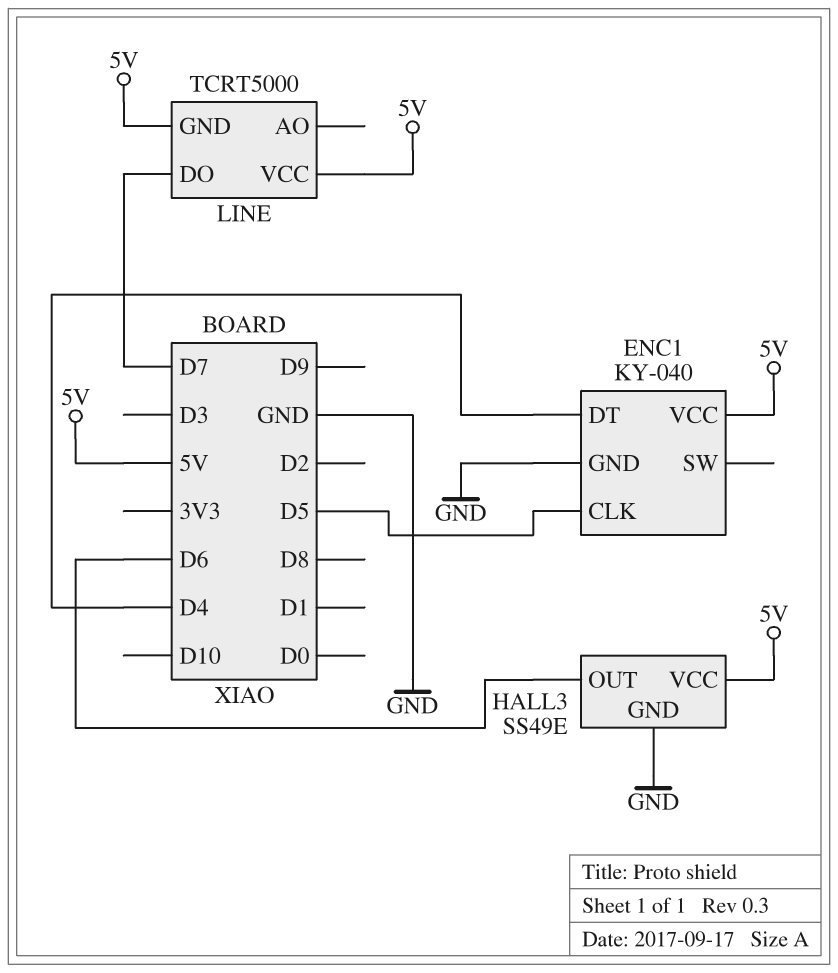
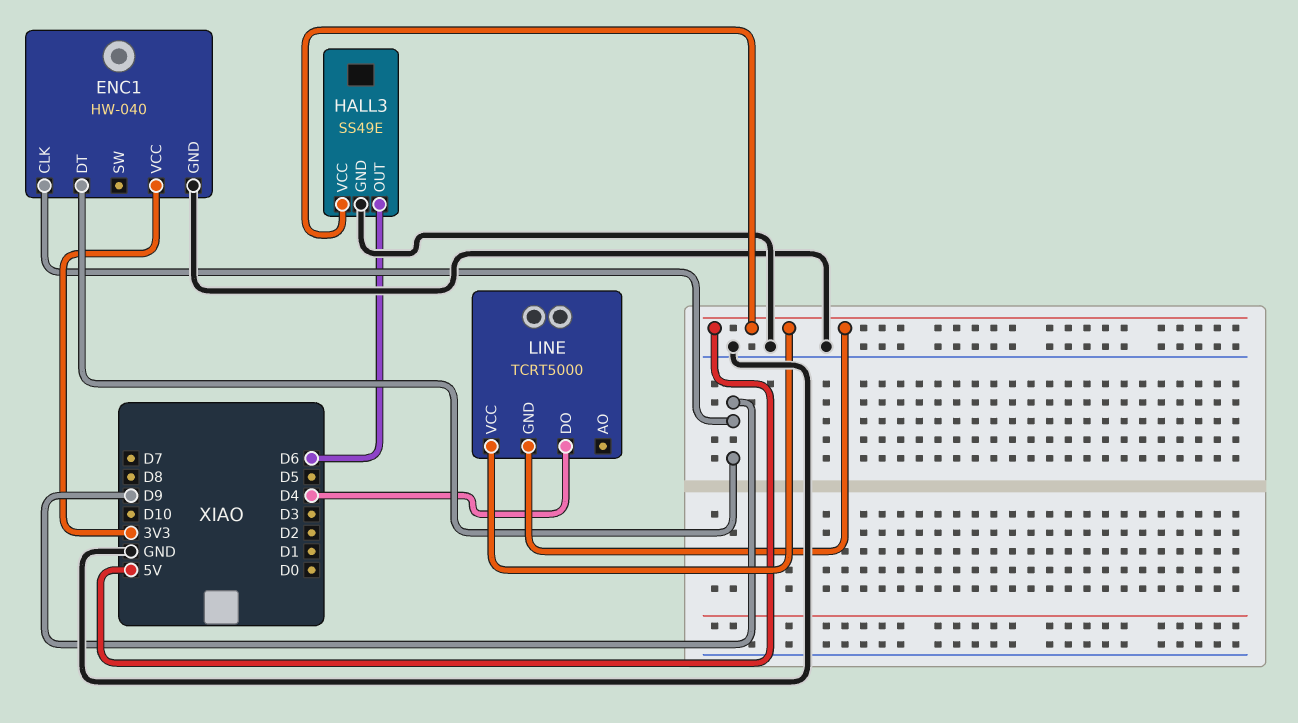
ENC1: KY-040 -> HW-040
ENC1 pin CLK: D5 -> D9
ENC1 pin DT: D4 -> D9
ENC1 pin VCC: 5V -> 3V3
LINE pin DO: D7 -> D4

